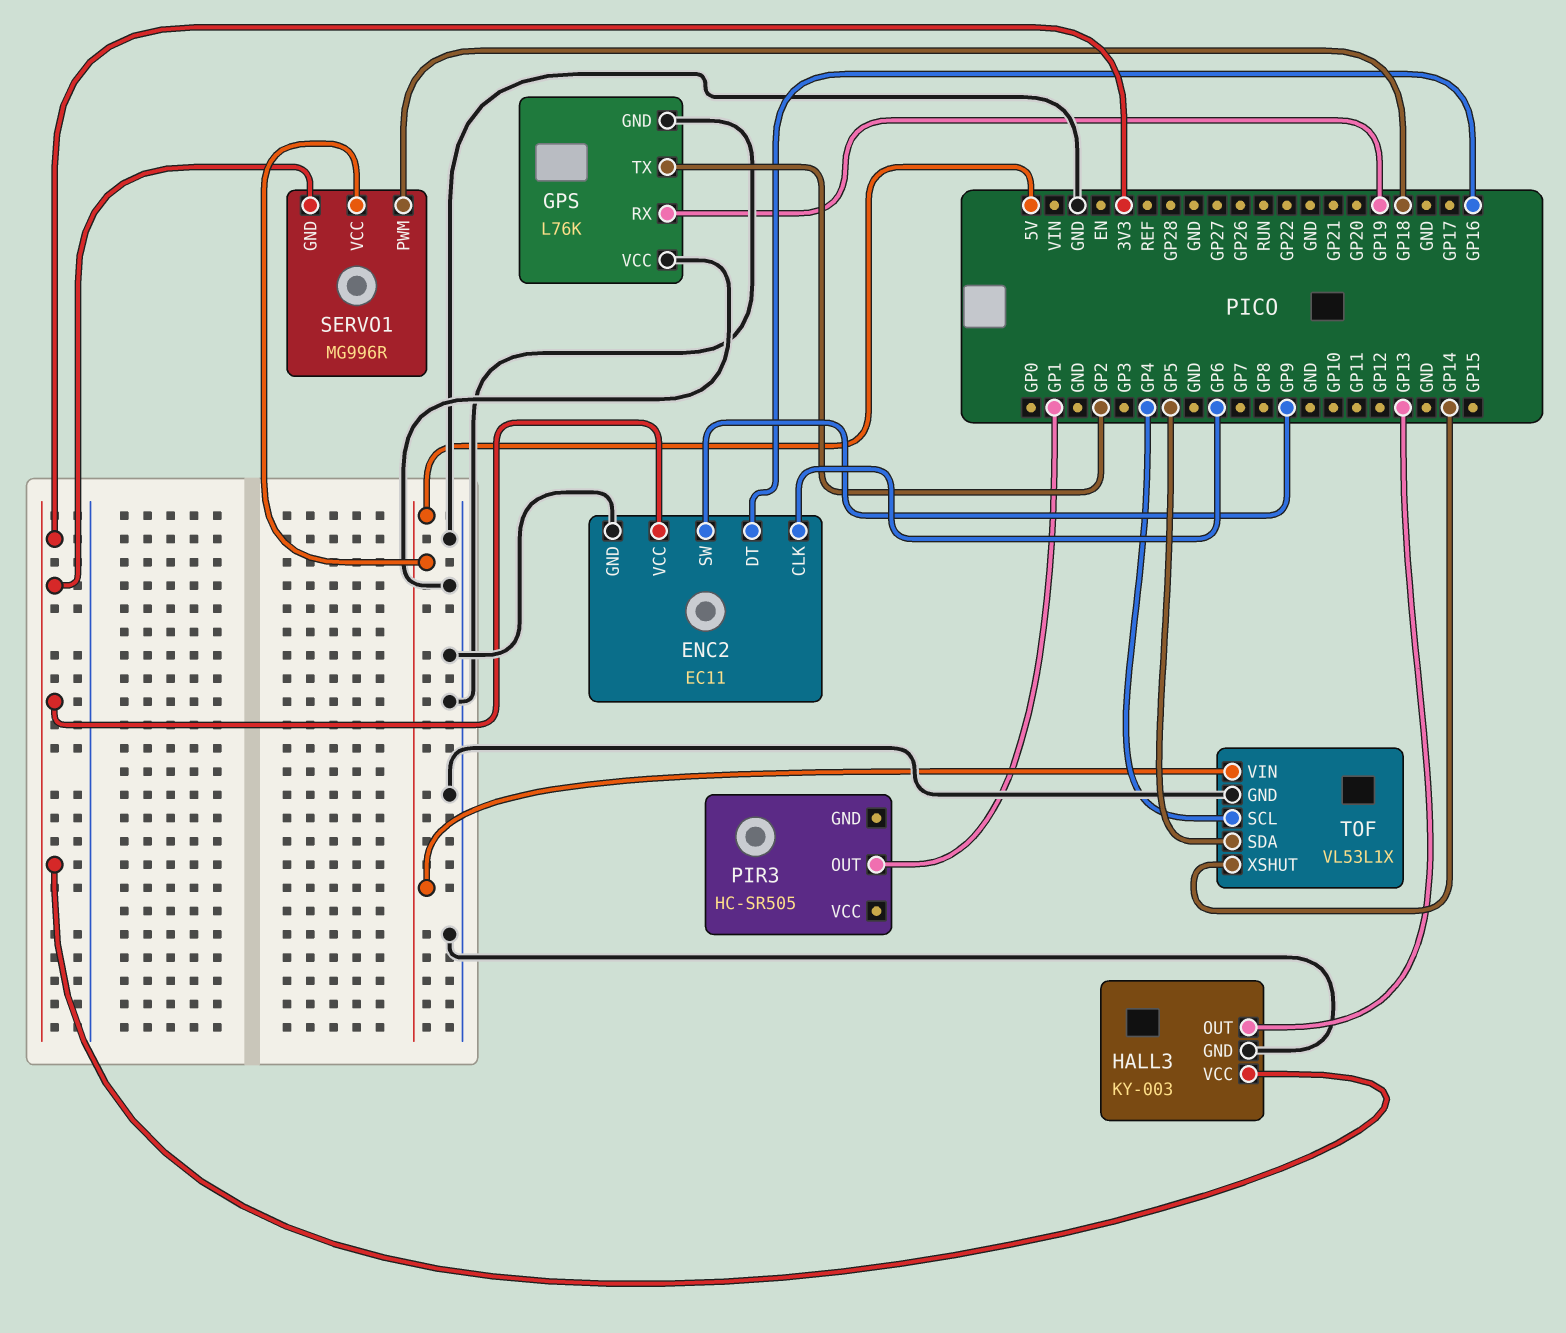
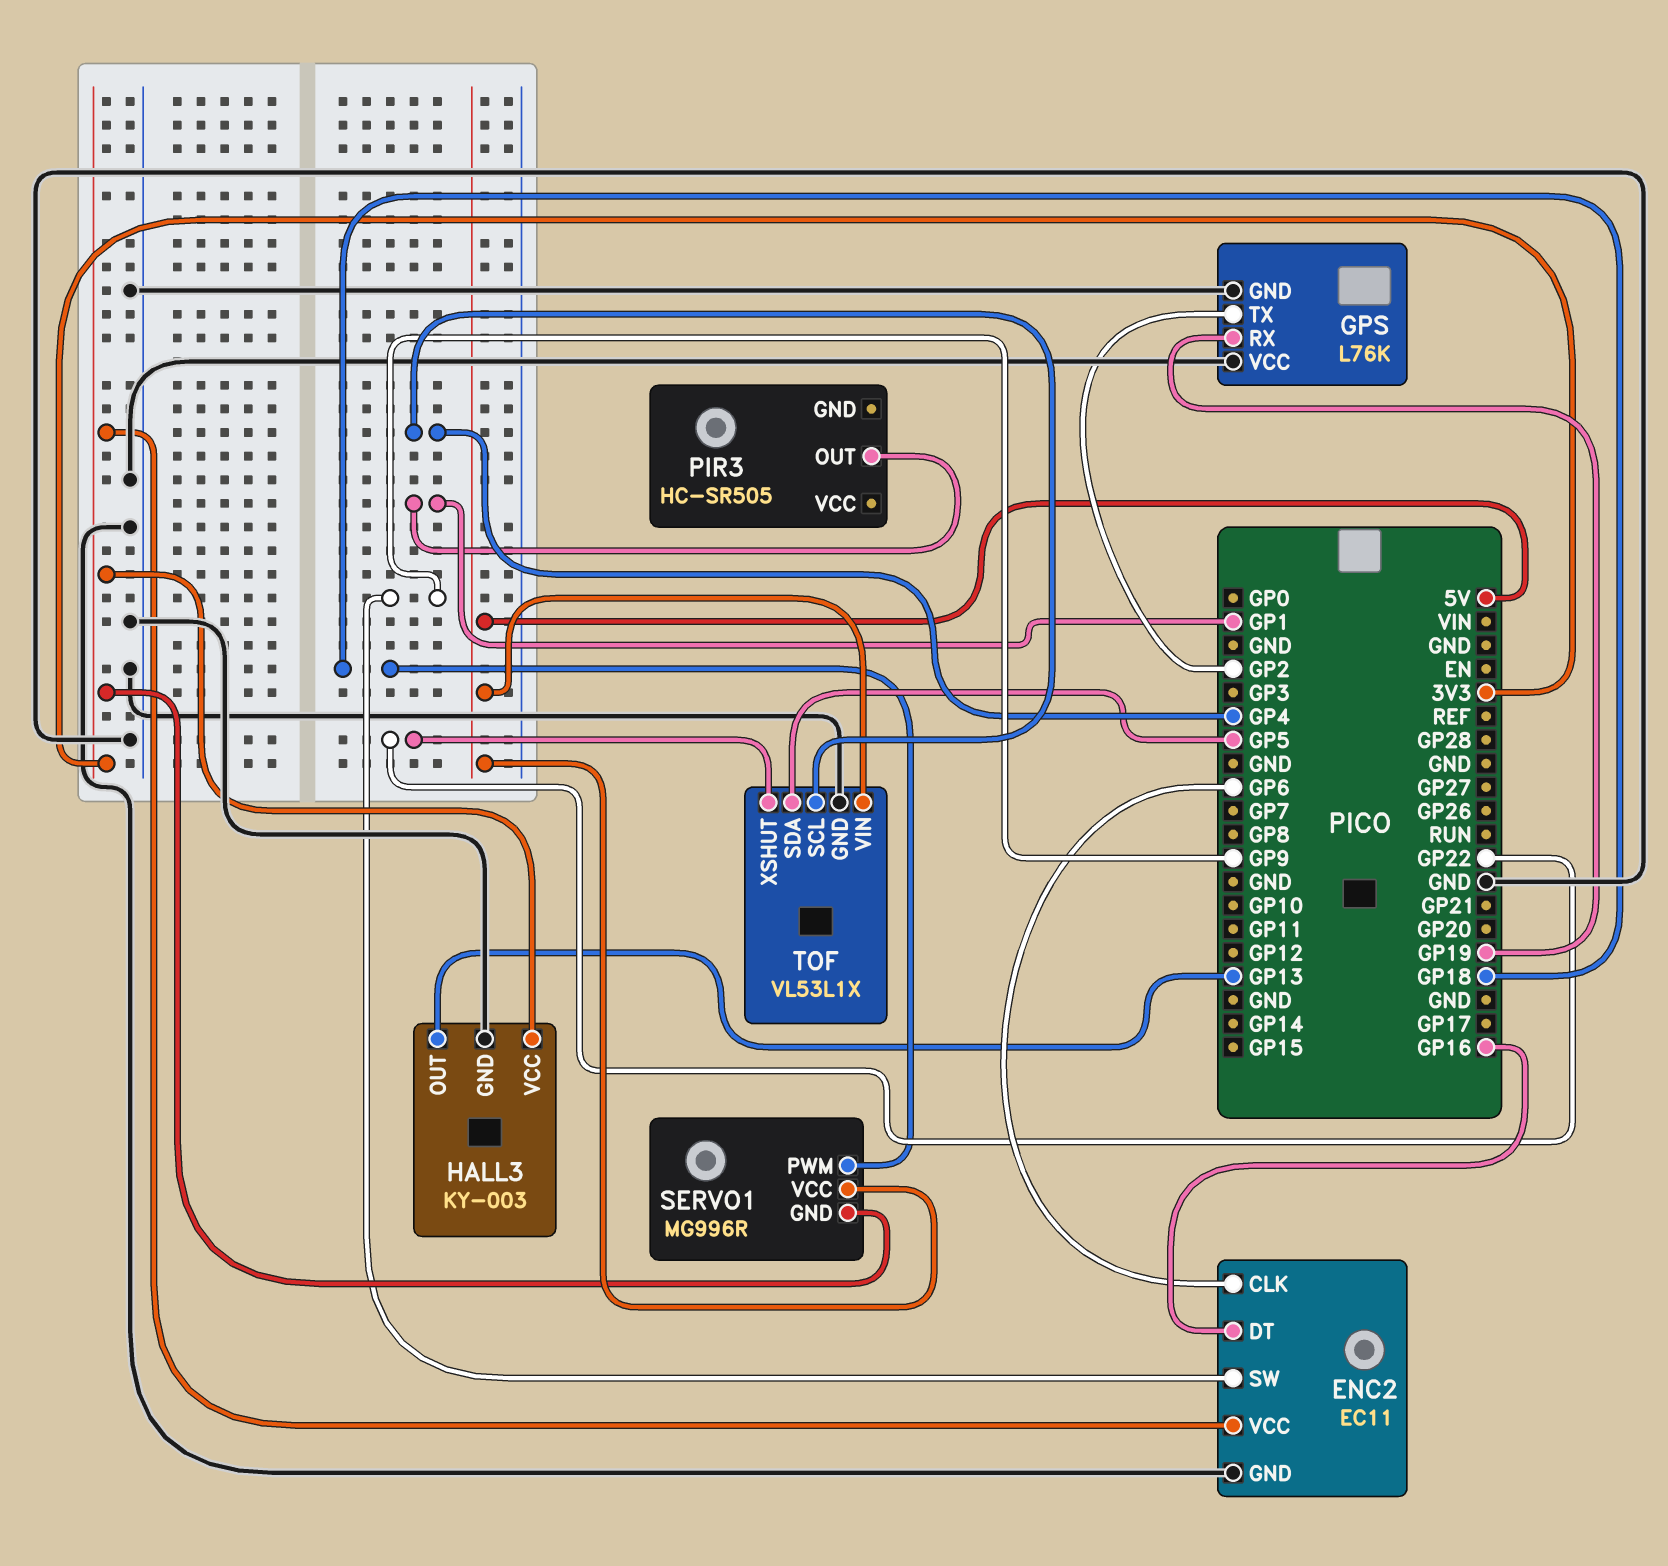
TOF pin XSHUT: GP14 -> GP22

